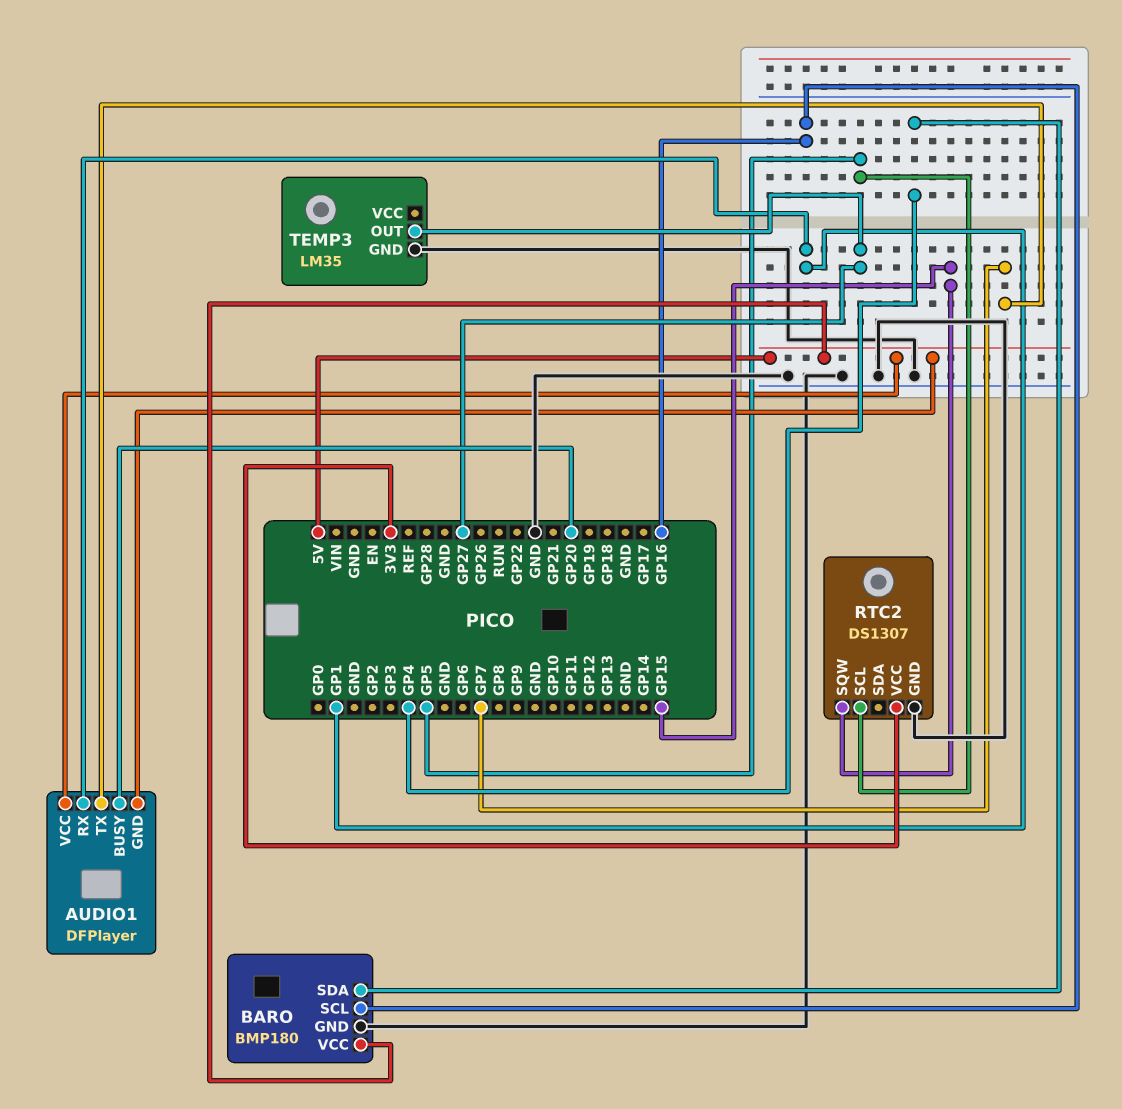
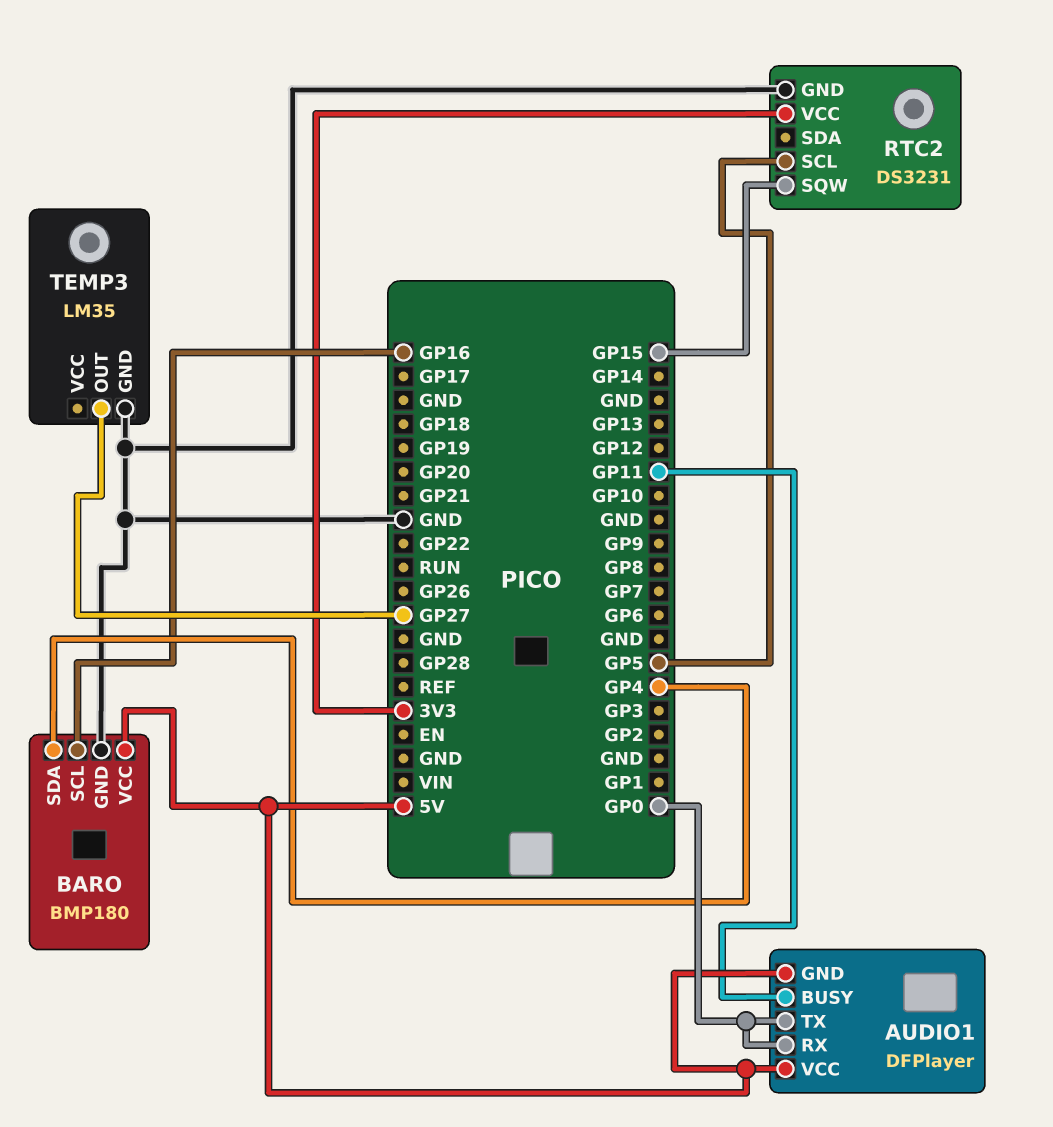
AUDIO1 pin BUSY: GP20 -> GP11
AUDIO1 pin RX: GP1 -> GP0
AUDIO1 pin TX: GP7 -> GP0
RTC2: DS1307 -> DS3231

